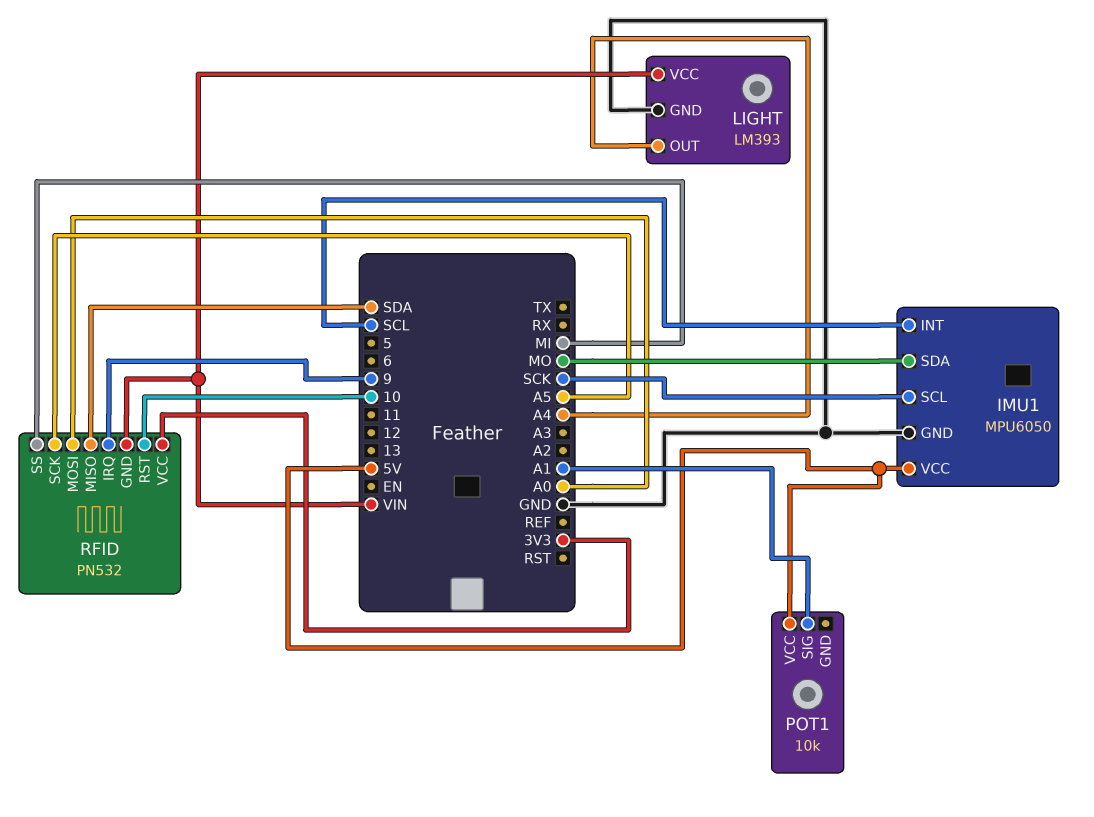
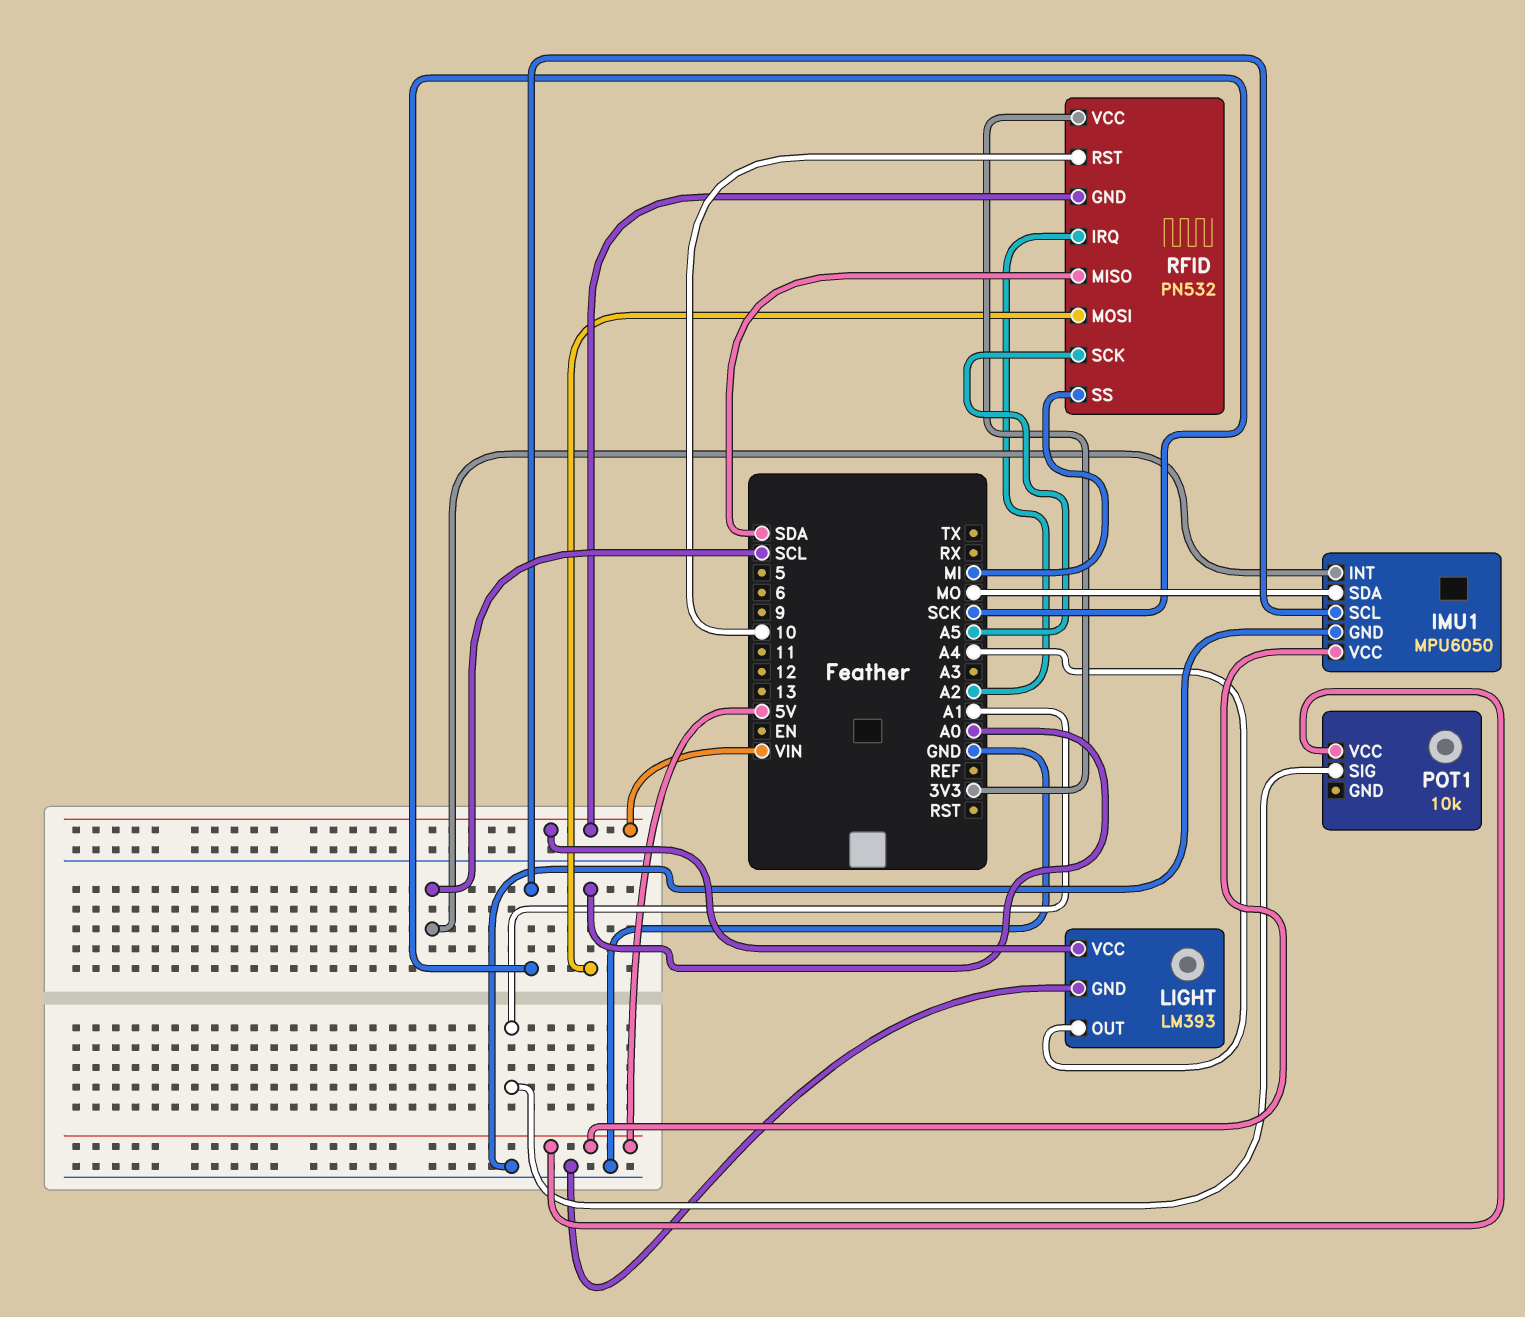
RFID pin IRQ: 9 -> A2

